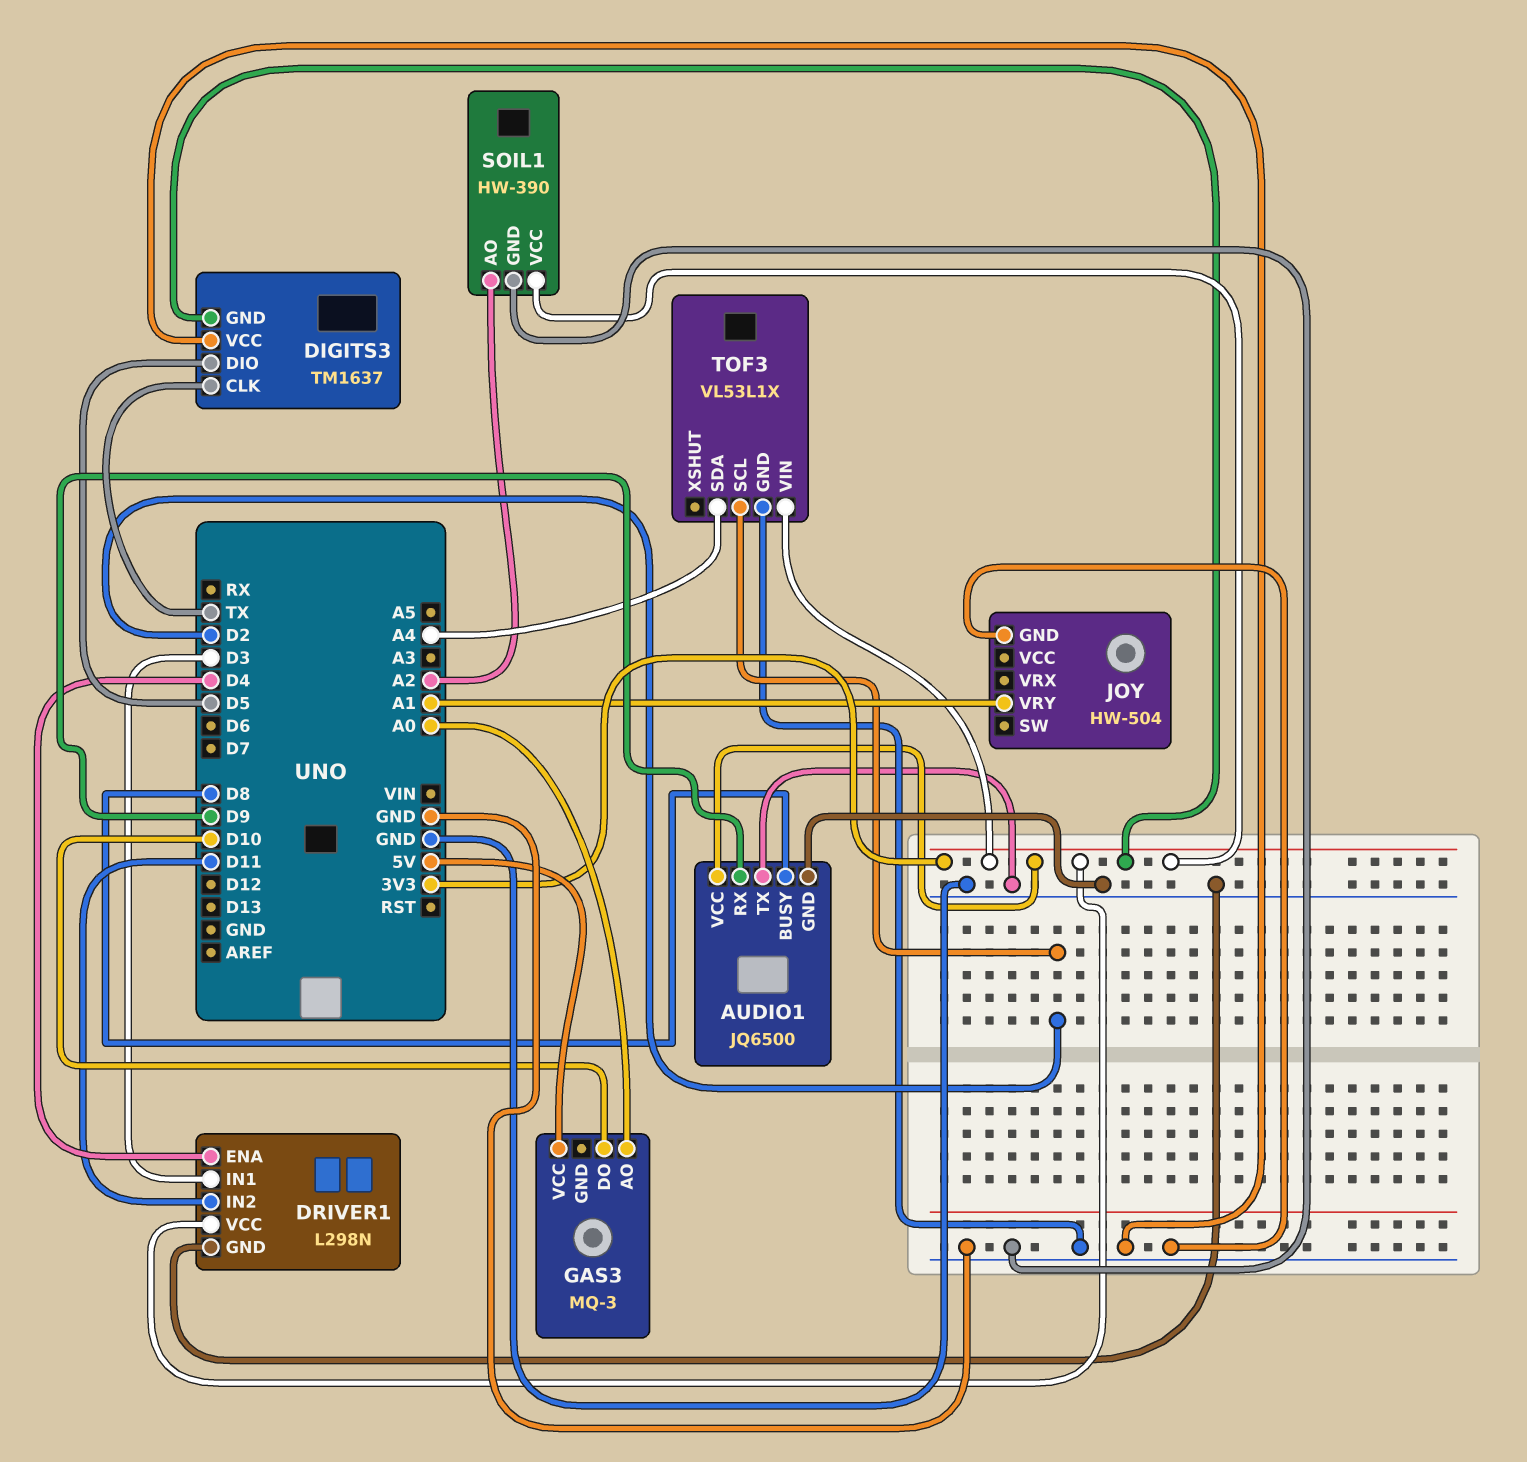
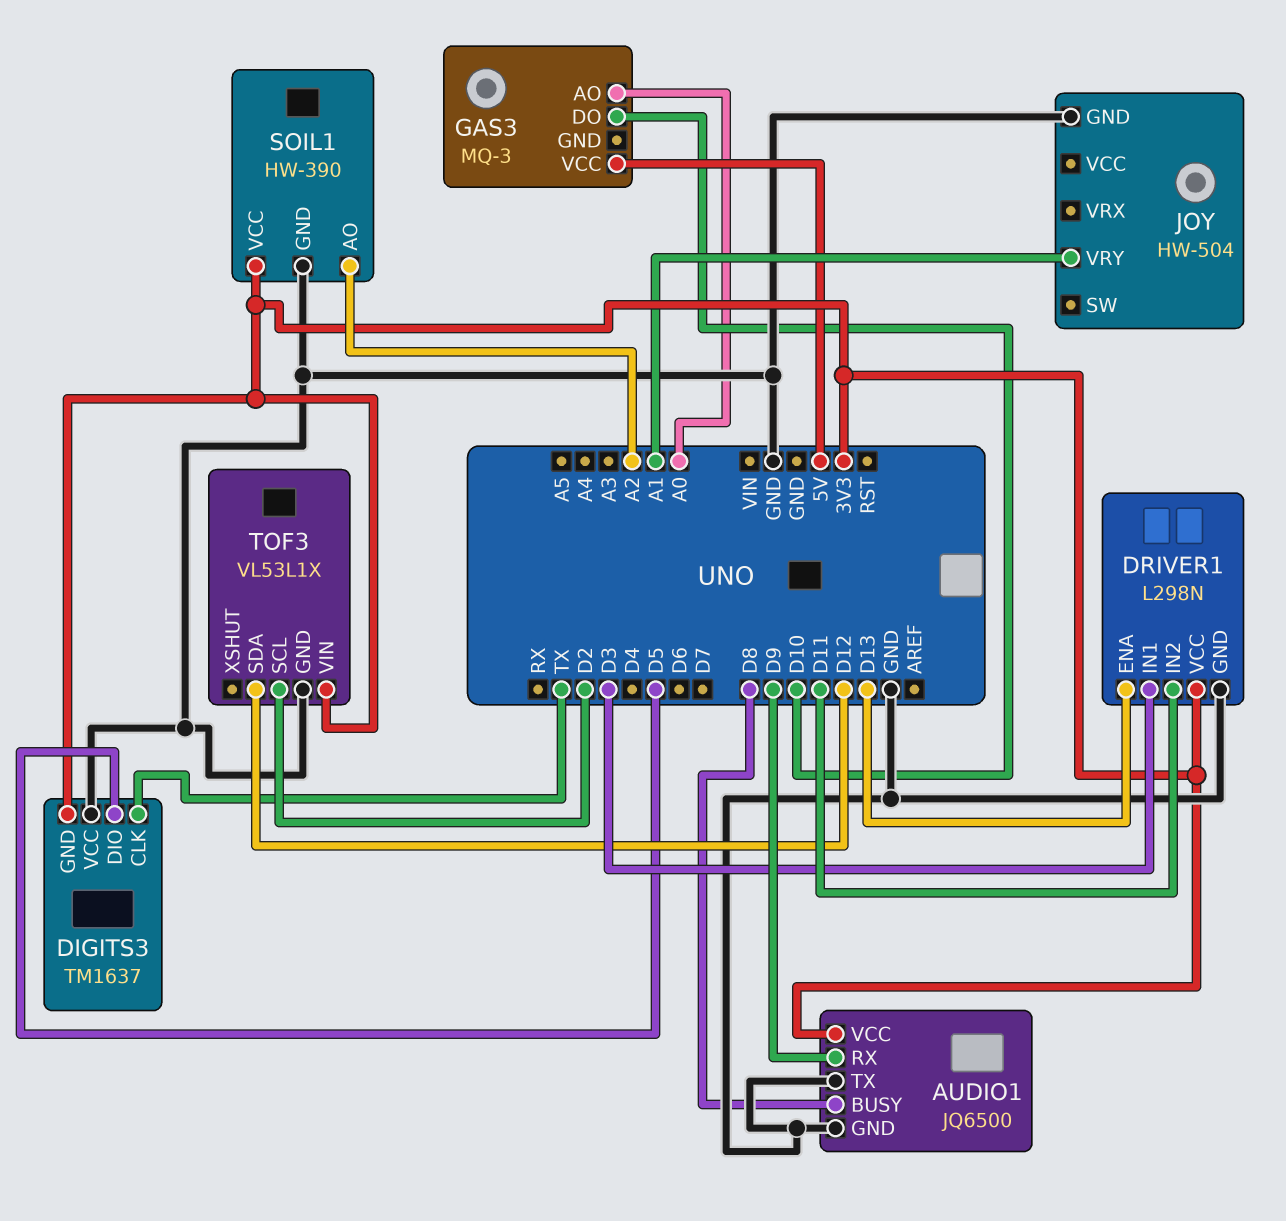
DRIVER1 pin ENA: D4 -> D13
TOF3 pin SDA: A4 -> D12

